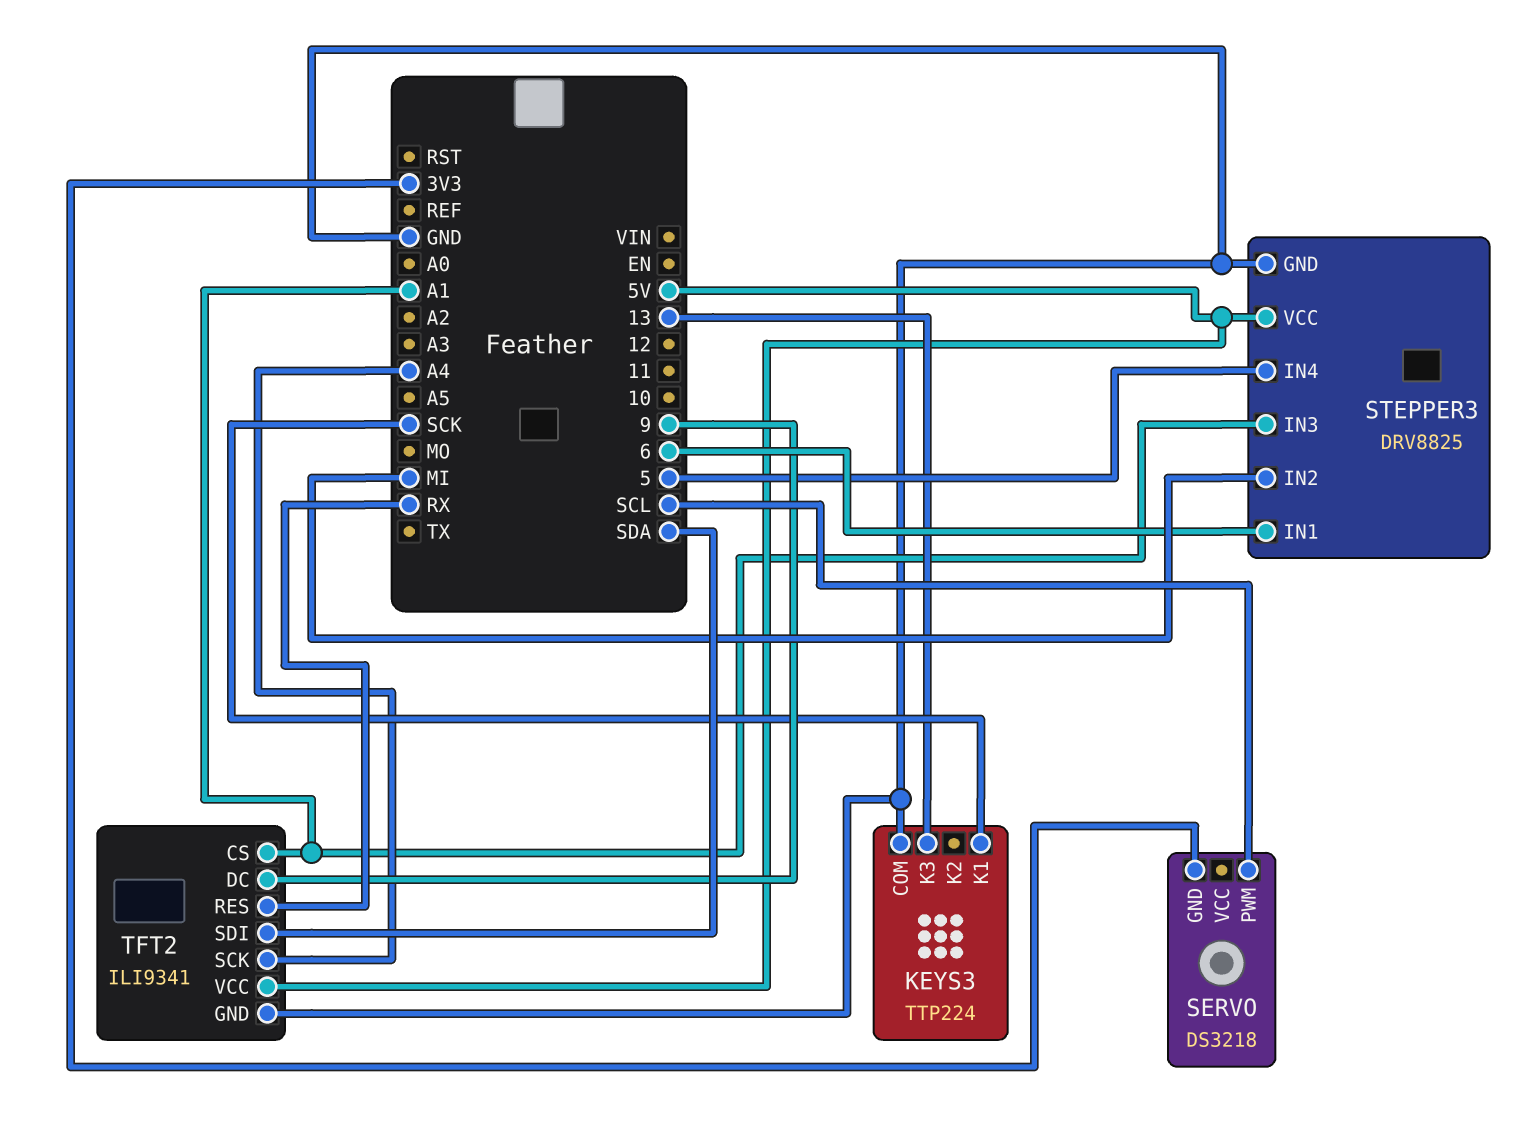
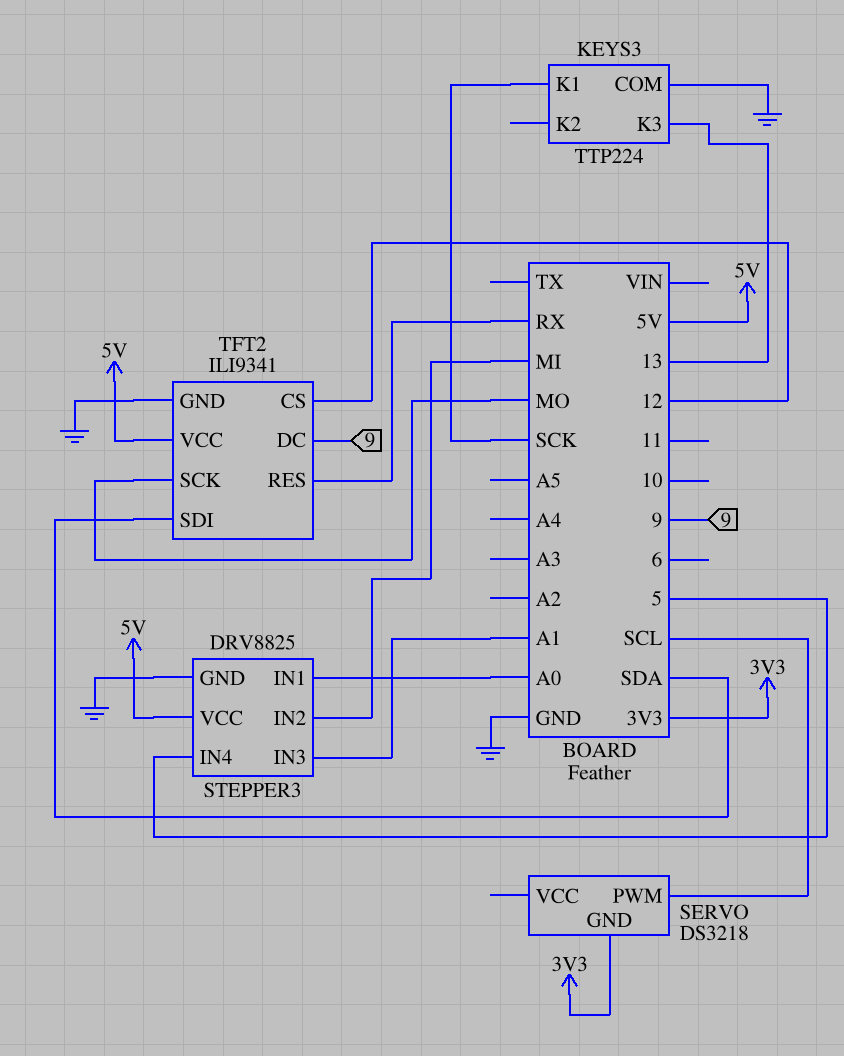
STEPPER3 pin IN1: 6 -> A0
TFT2 pin CS: A1 -> 12
TFT2 pin SCK: A4 -> MO

